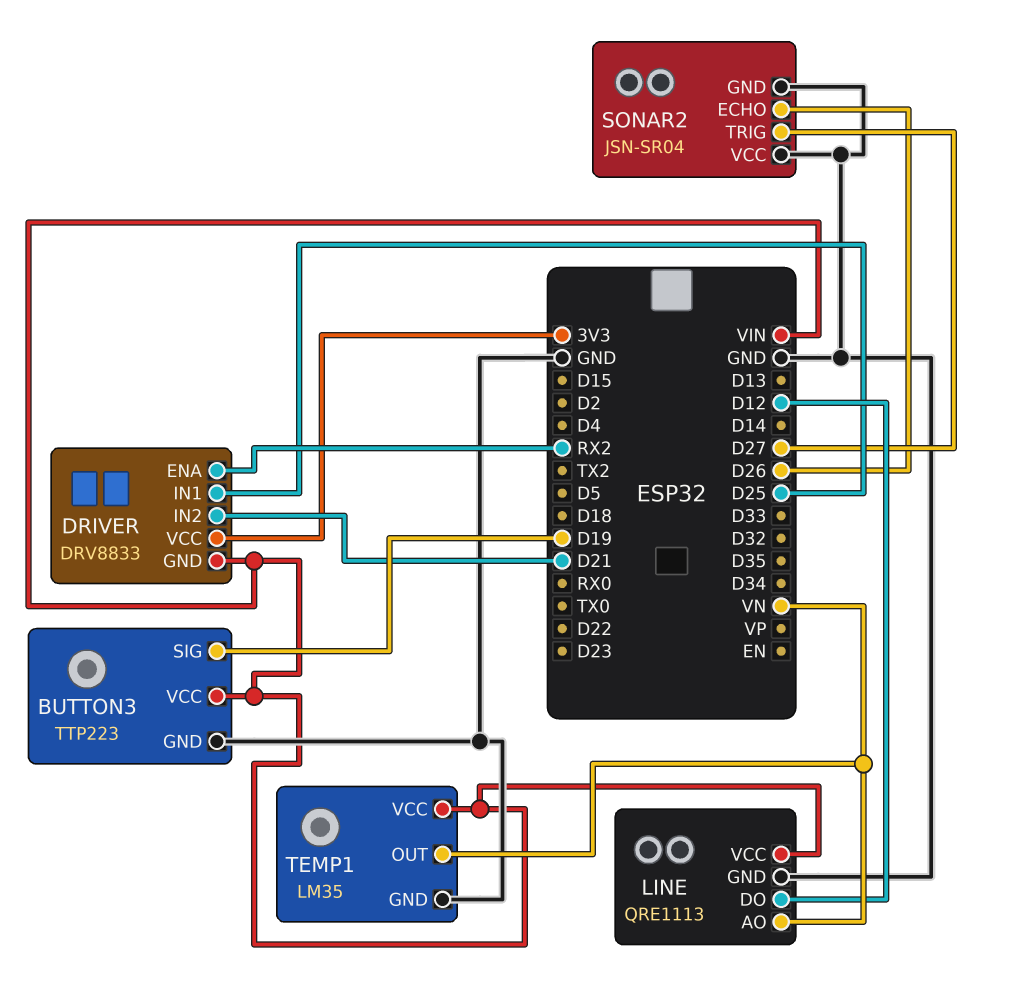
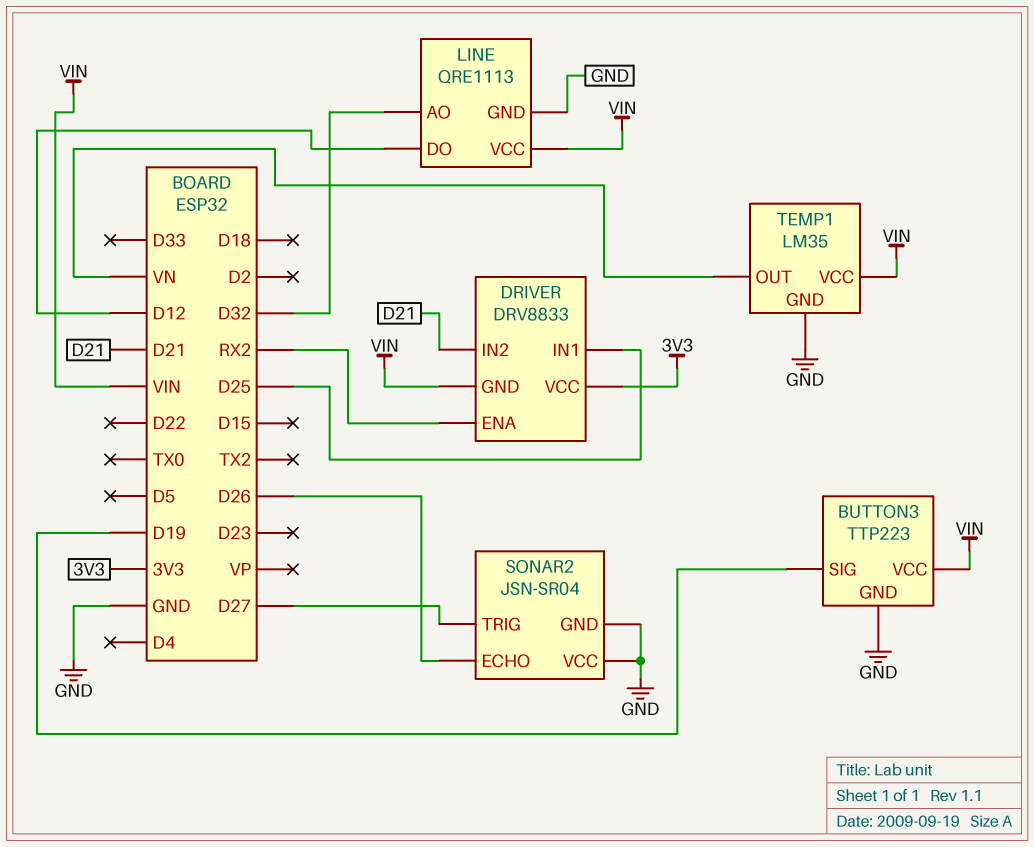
LINE pin AO: VN -> D32

